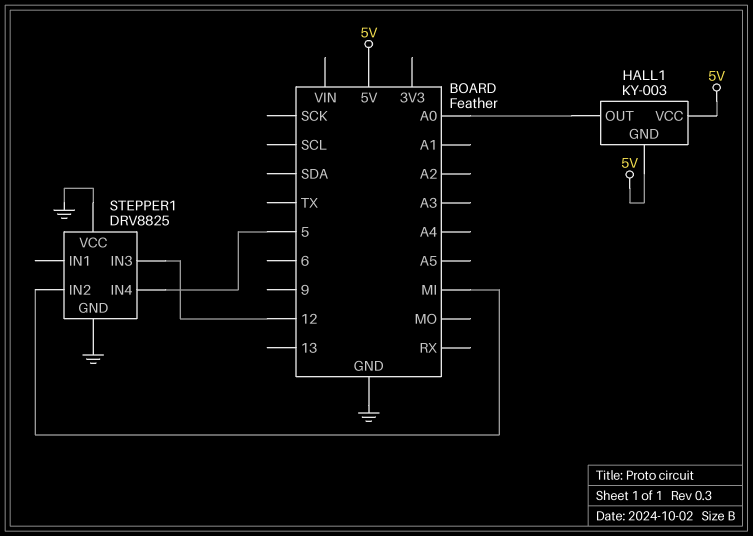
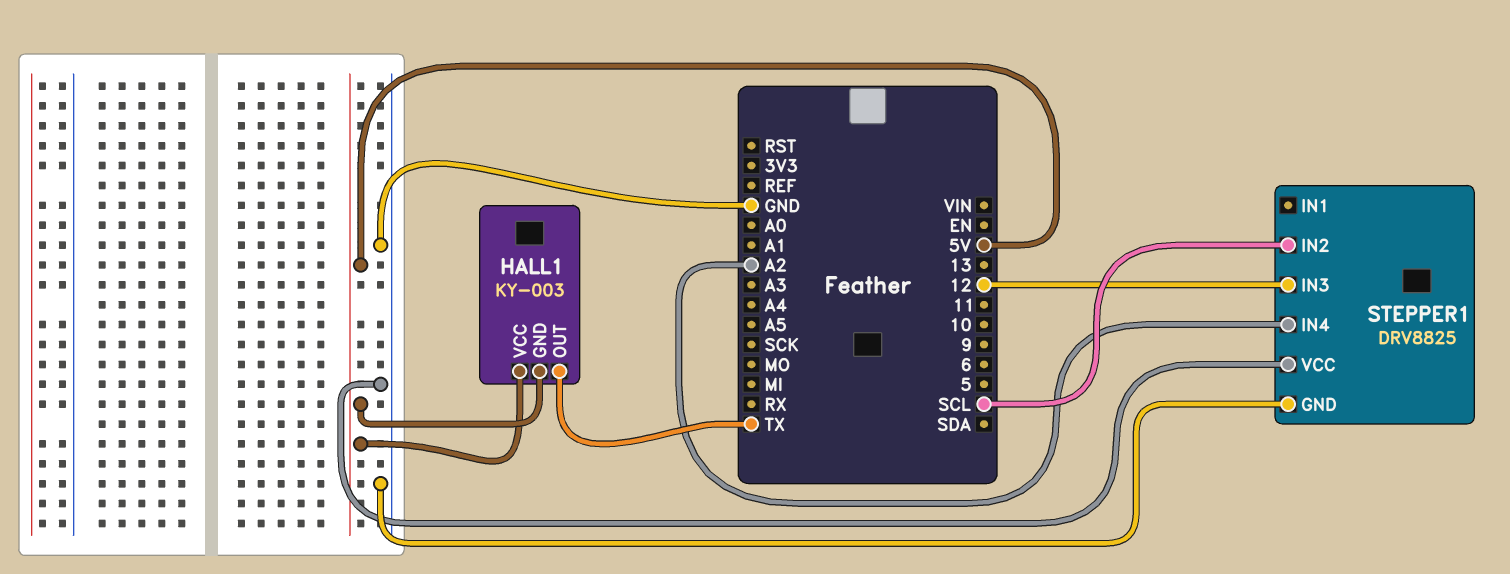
HALL1 pin OUT: A0 -> TX
STEPPER1 pin IN2: MI -> SCL
STEPPER1 pin IN4: 5 -> A2

